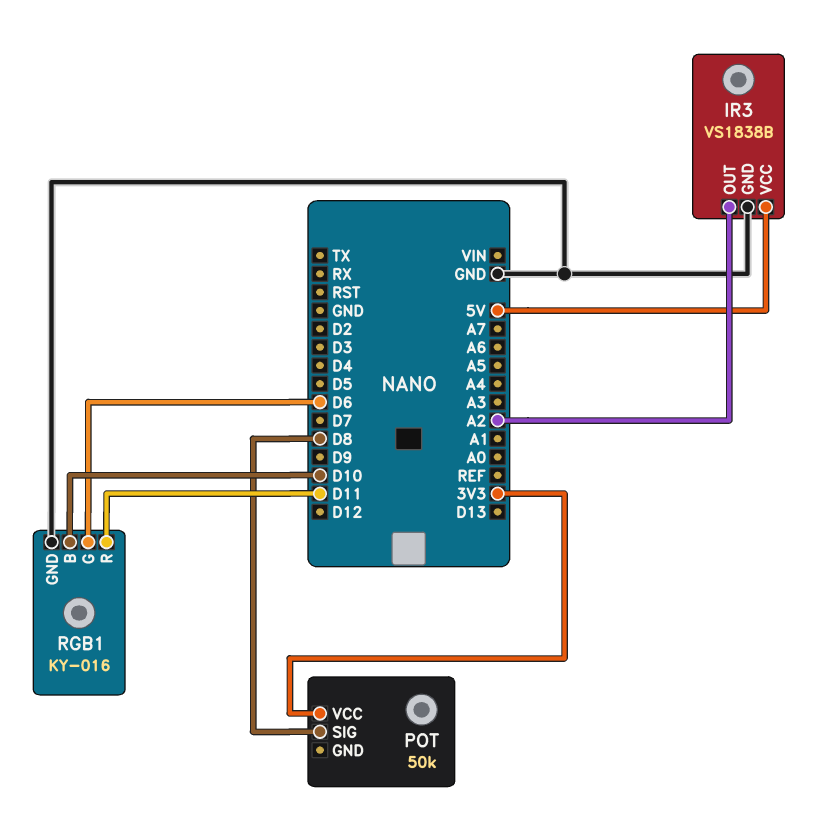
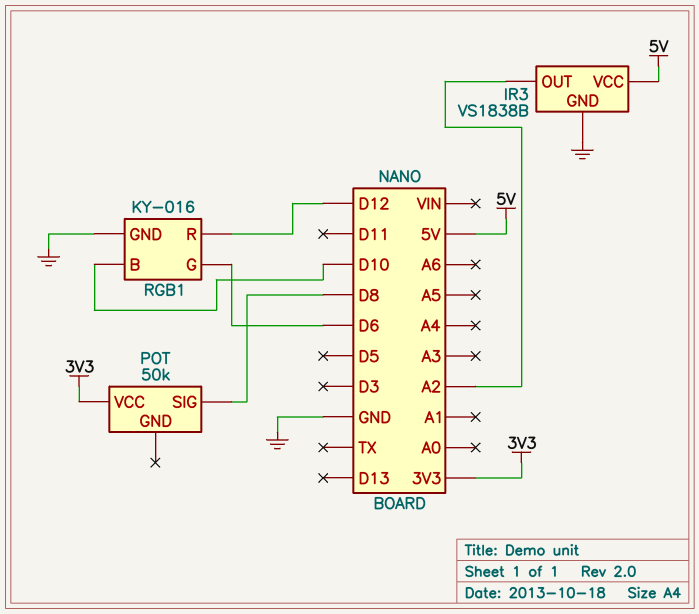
RGB1 pin R: D11 -> D12

